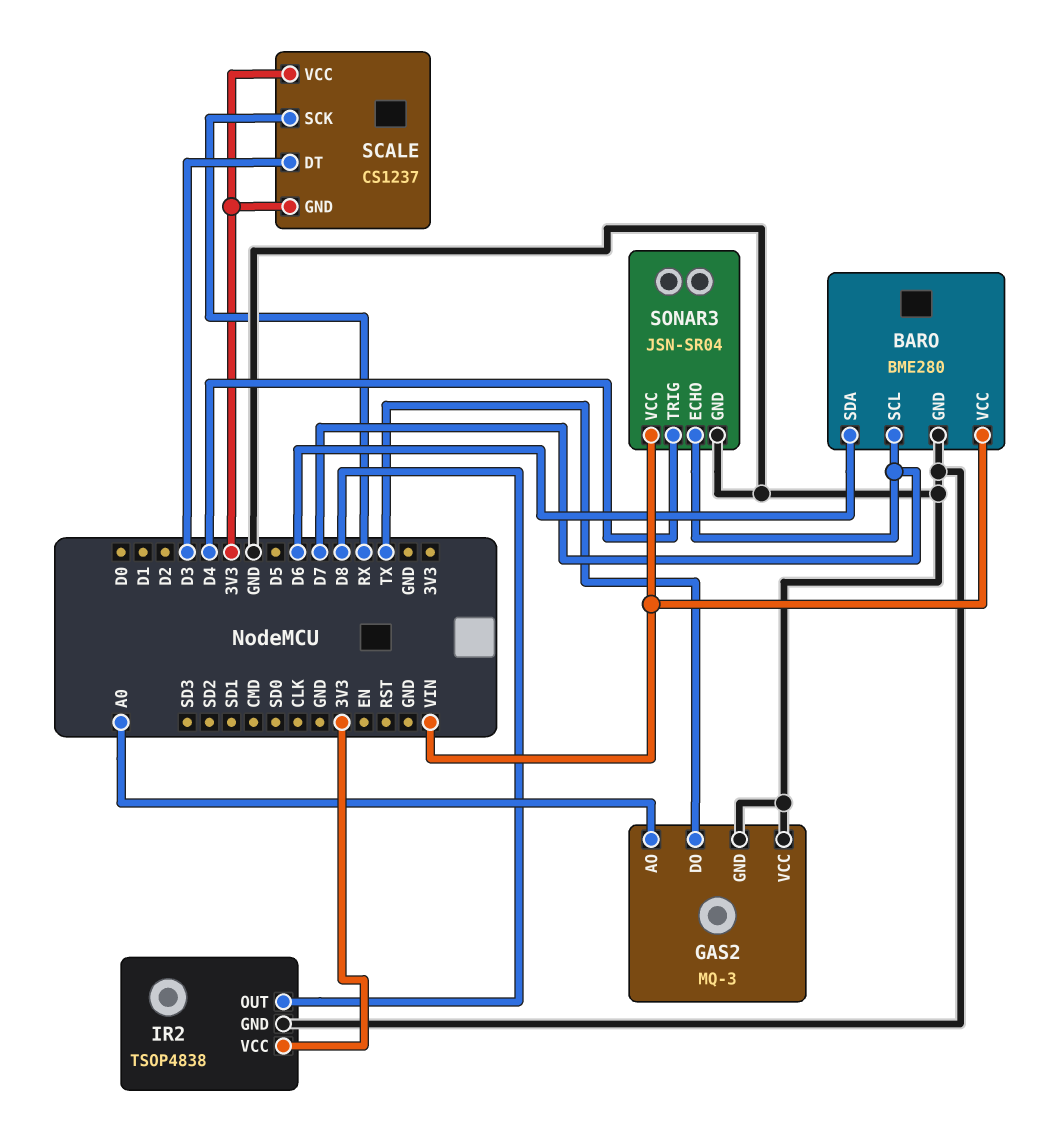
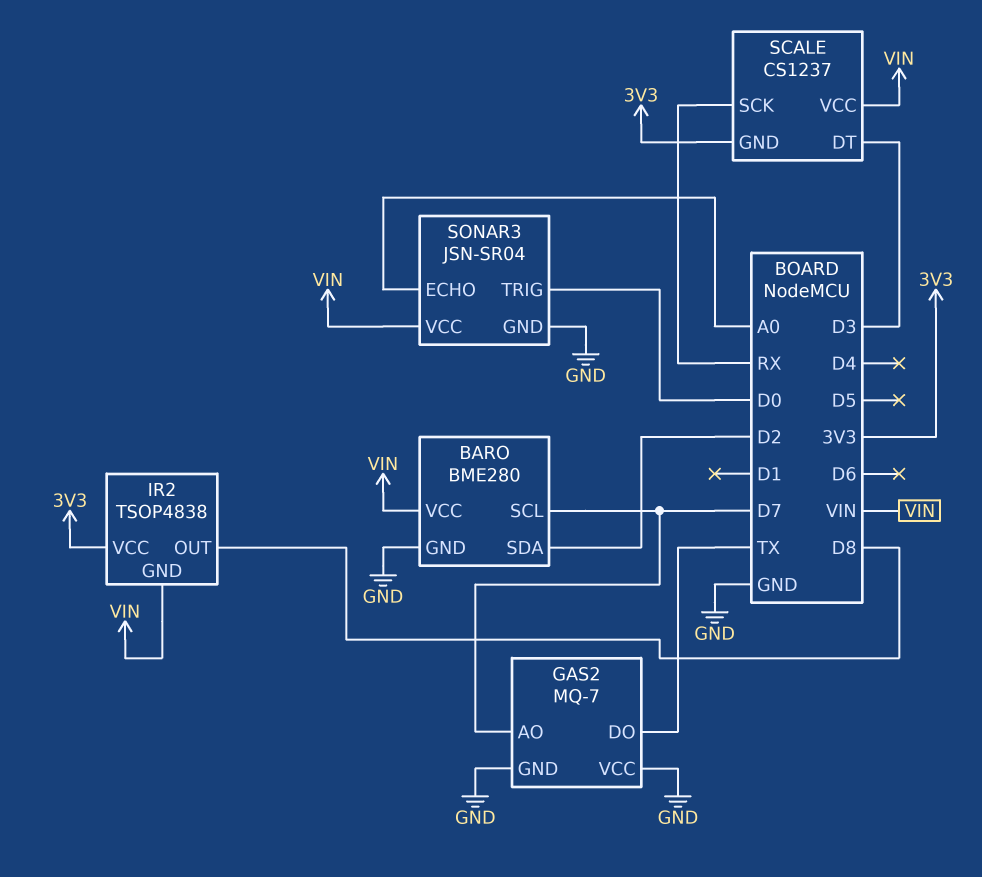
BARO pin SDA: D6 -> D2
GAS2: MQ-3 -> MQ-7
GAS2 pin AO: A0 -> D7
IR2 pin GND: GND -> VIN
SCALE pin VCC: 3V3 -> VIN
SONAR3 pin ECHO: D7 -> A0
SONAR3 pin TRIG: D4 -> D0

